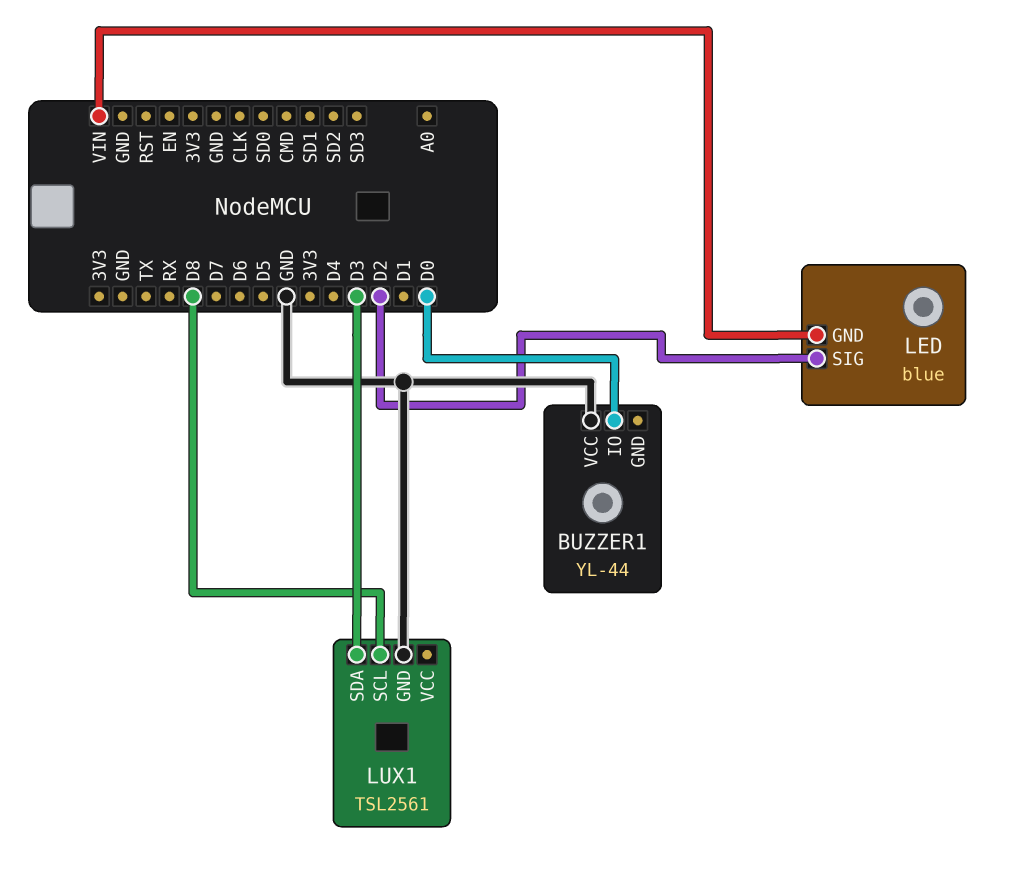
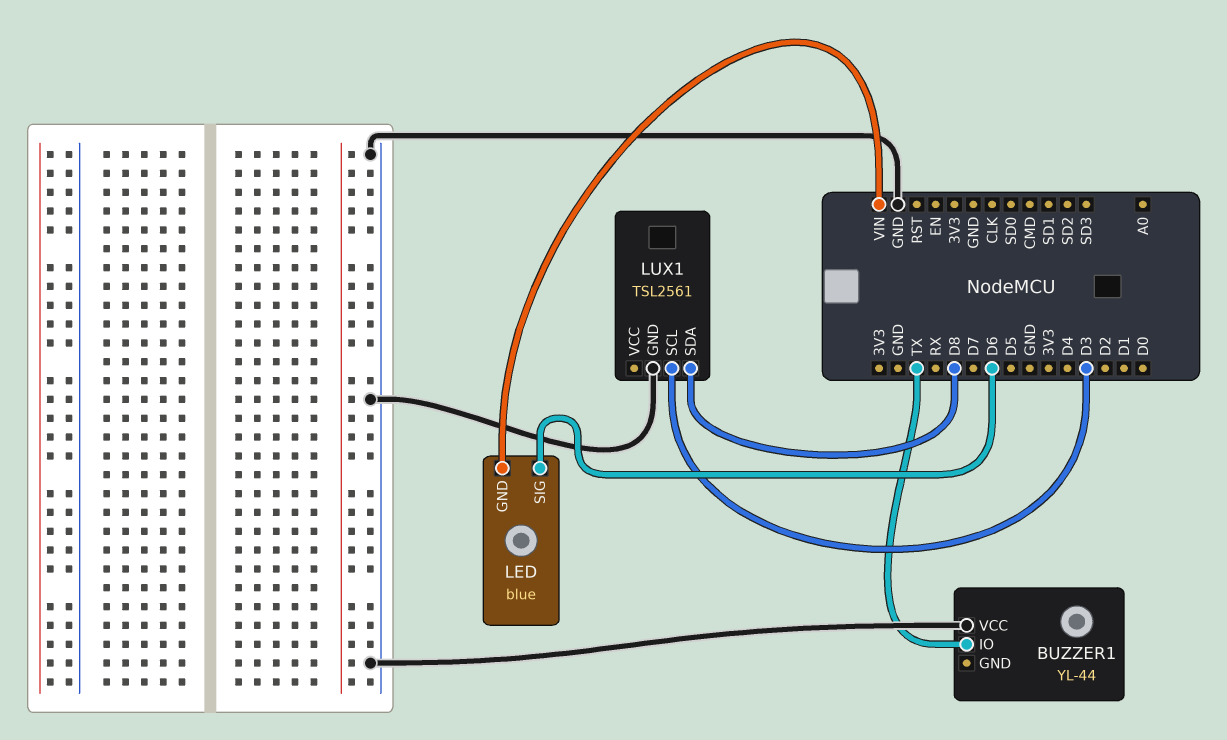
BUZZER1 pin IO: D0 -> TX
LED pin SIG: D2 -> D6
LUX1 pin SCL: D8 -> D3
LUX1 pin SDA: D3 -> D8

